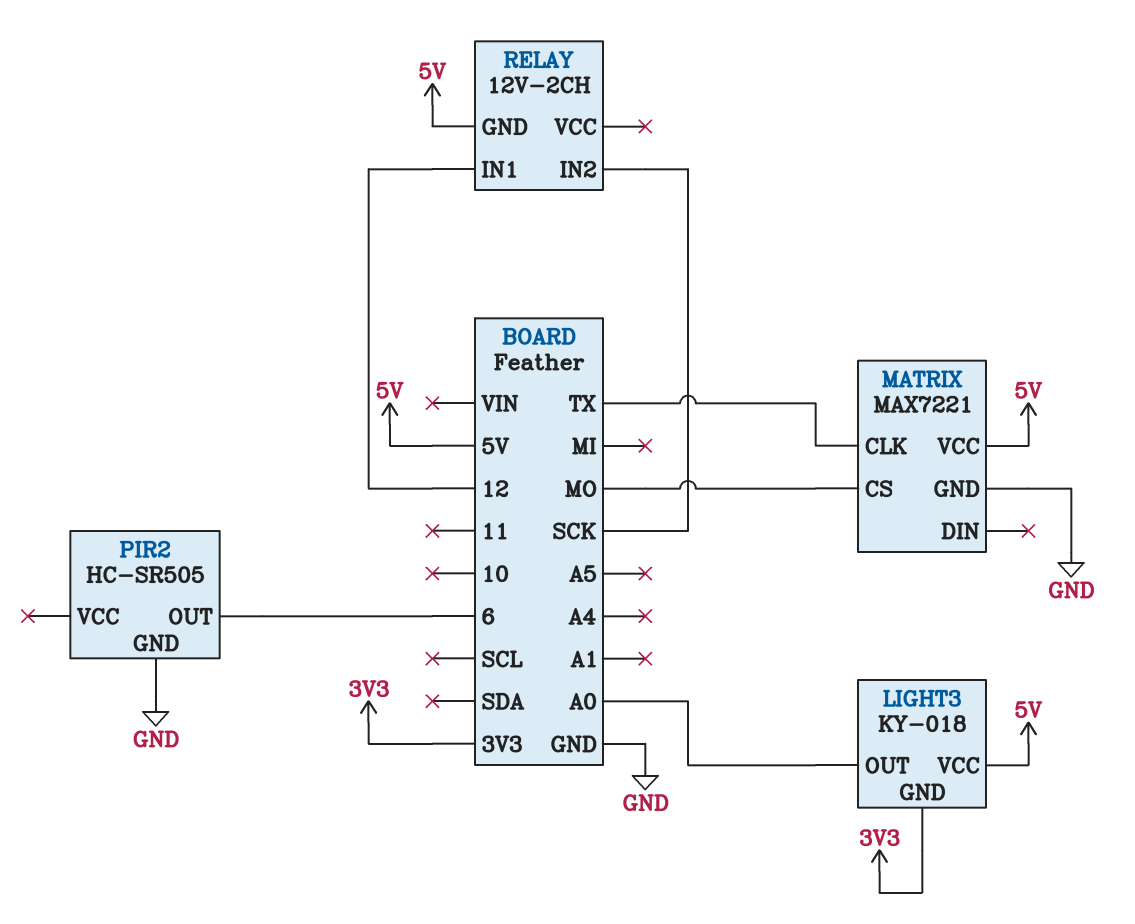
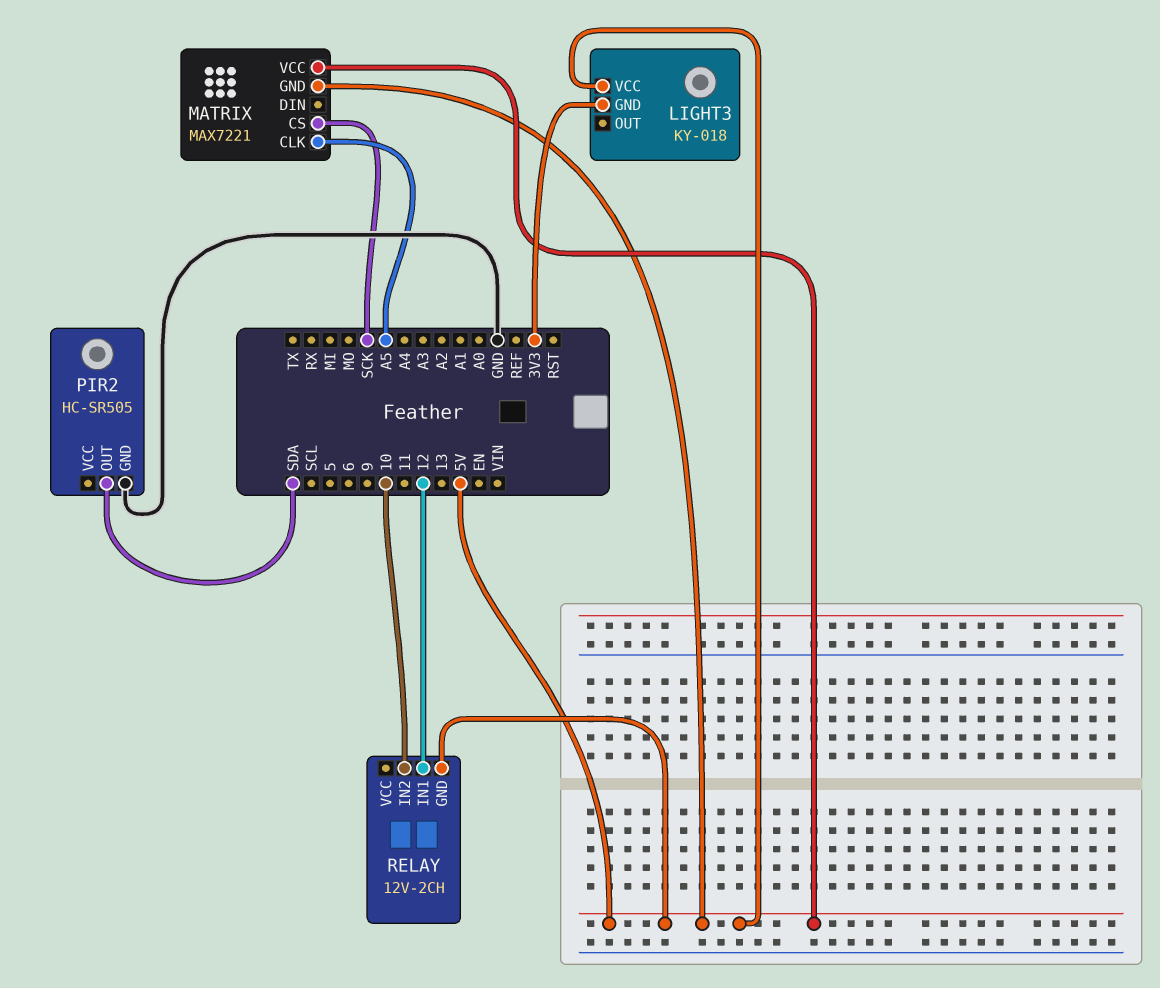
LIGHT3 pin OUT: A0 -> none
MATRIX pin CLK: TX -> A5
MATRIX pin CS: MO -> SCK
MATRIX pin GND: GND -> 5V
PIR2 pin OUT: 6 -> SDA
RELAY pin IN2: SCK -> 10

